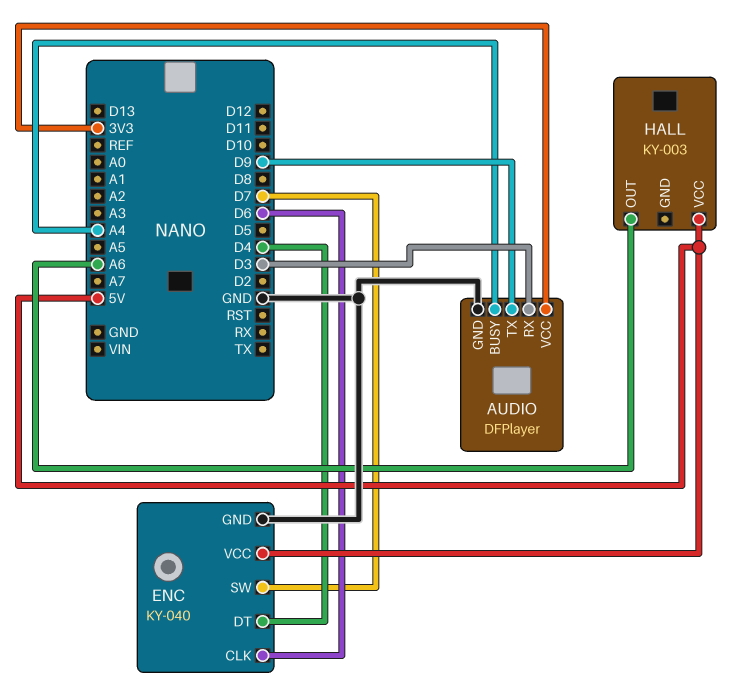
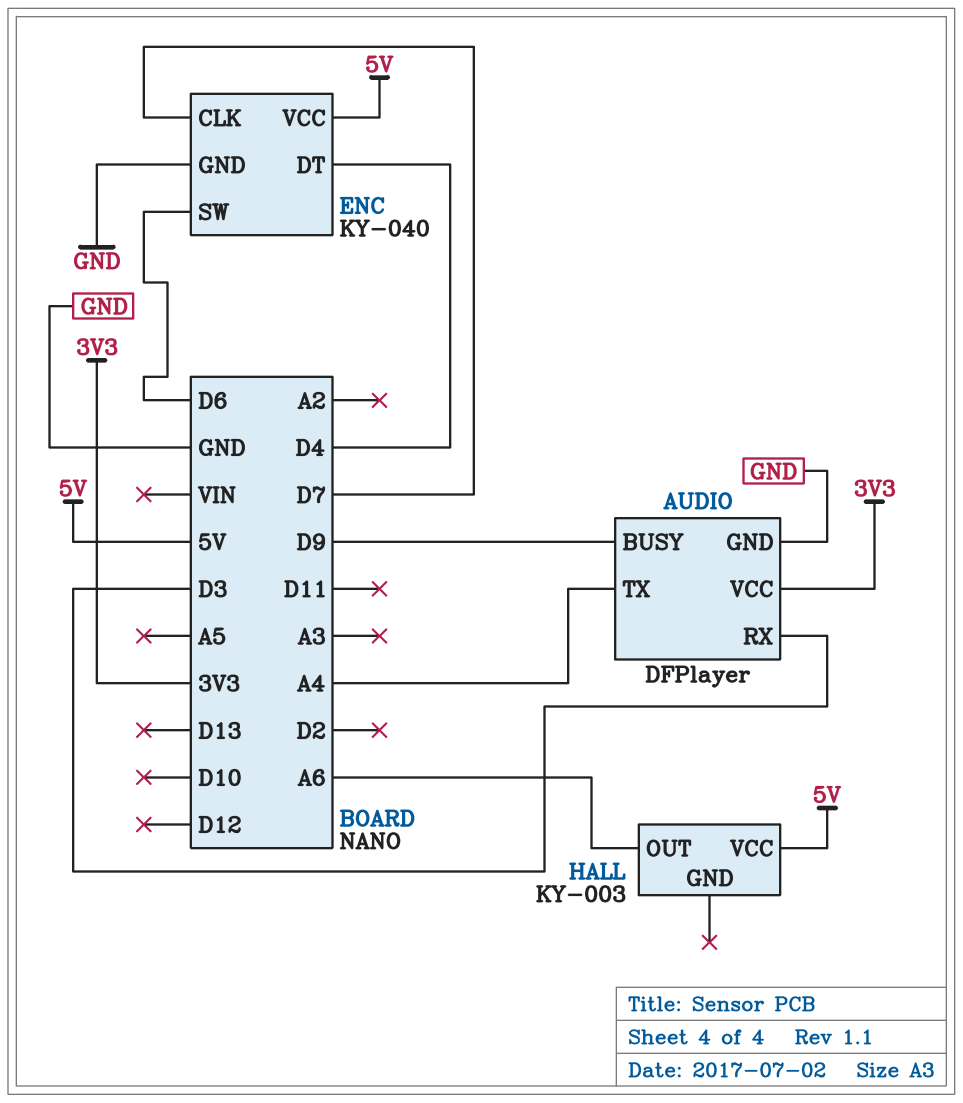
AUDIO pin BUSY: A4 -> D9
AUDIO pin TX: D9 -> A4
ENC pin CLK: D6 -> D7
ENC pin SW: D7 -> D6

